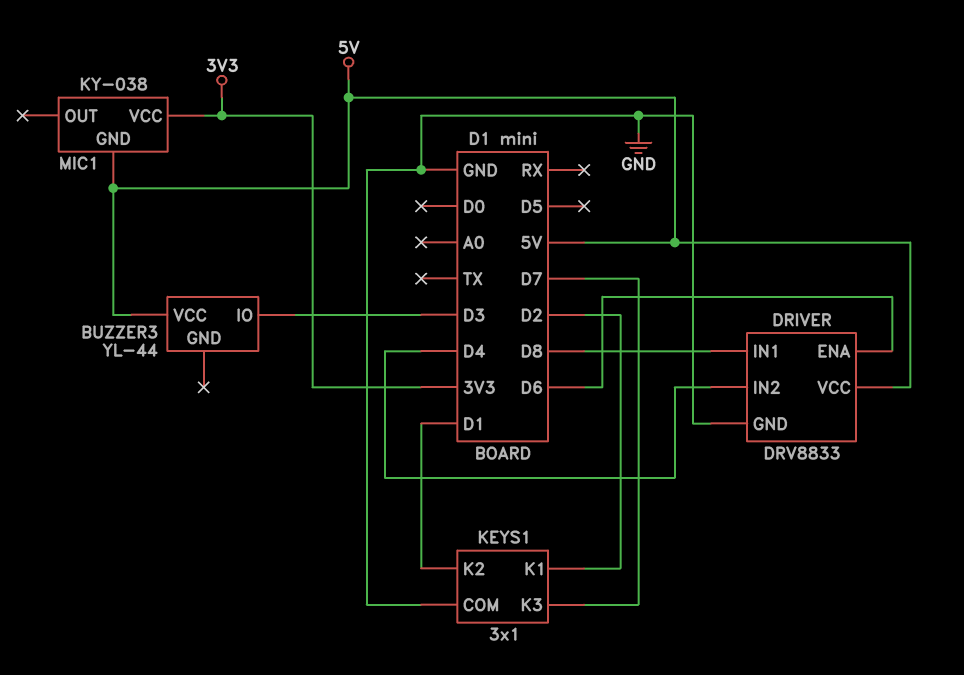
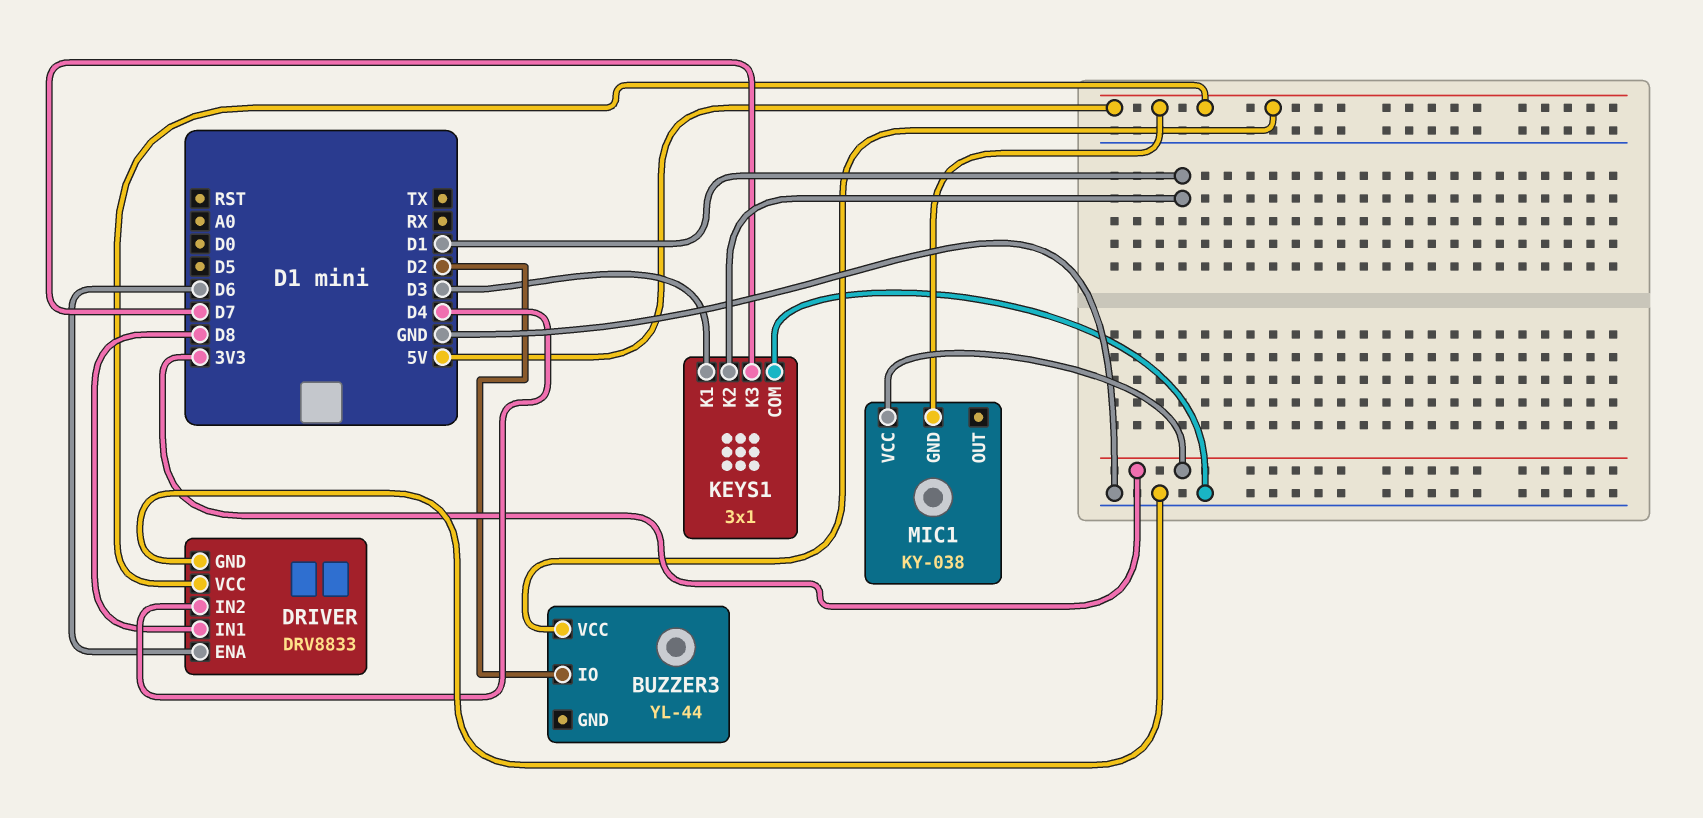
BUZZER3 pin IO: D3 -> D2
KEYS1 pin K1: D2 -> D3

